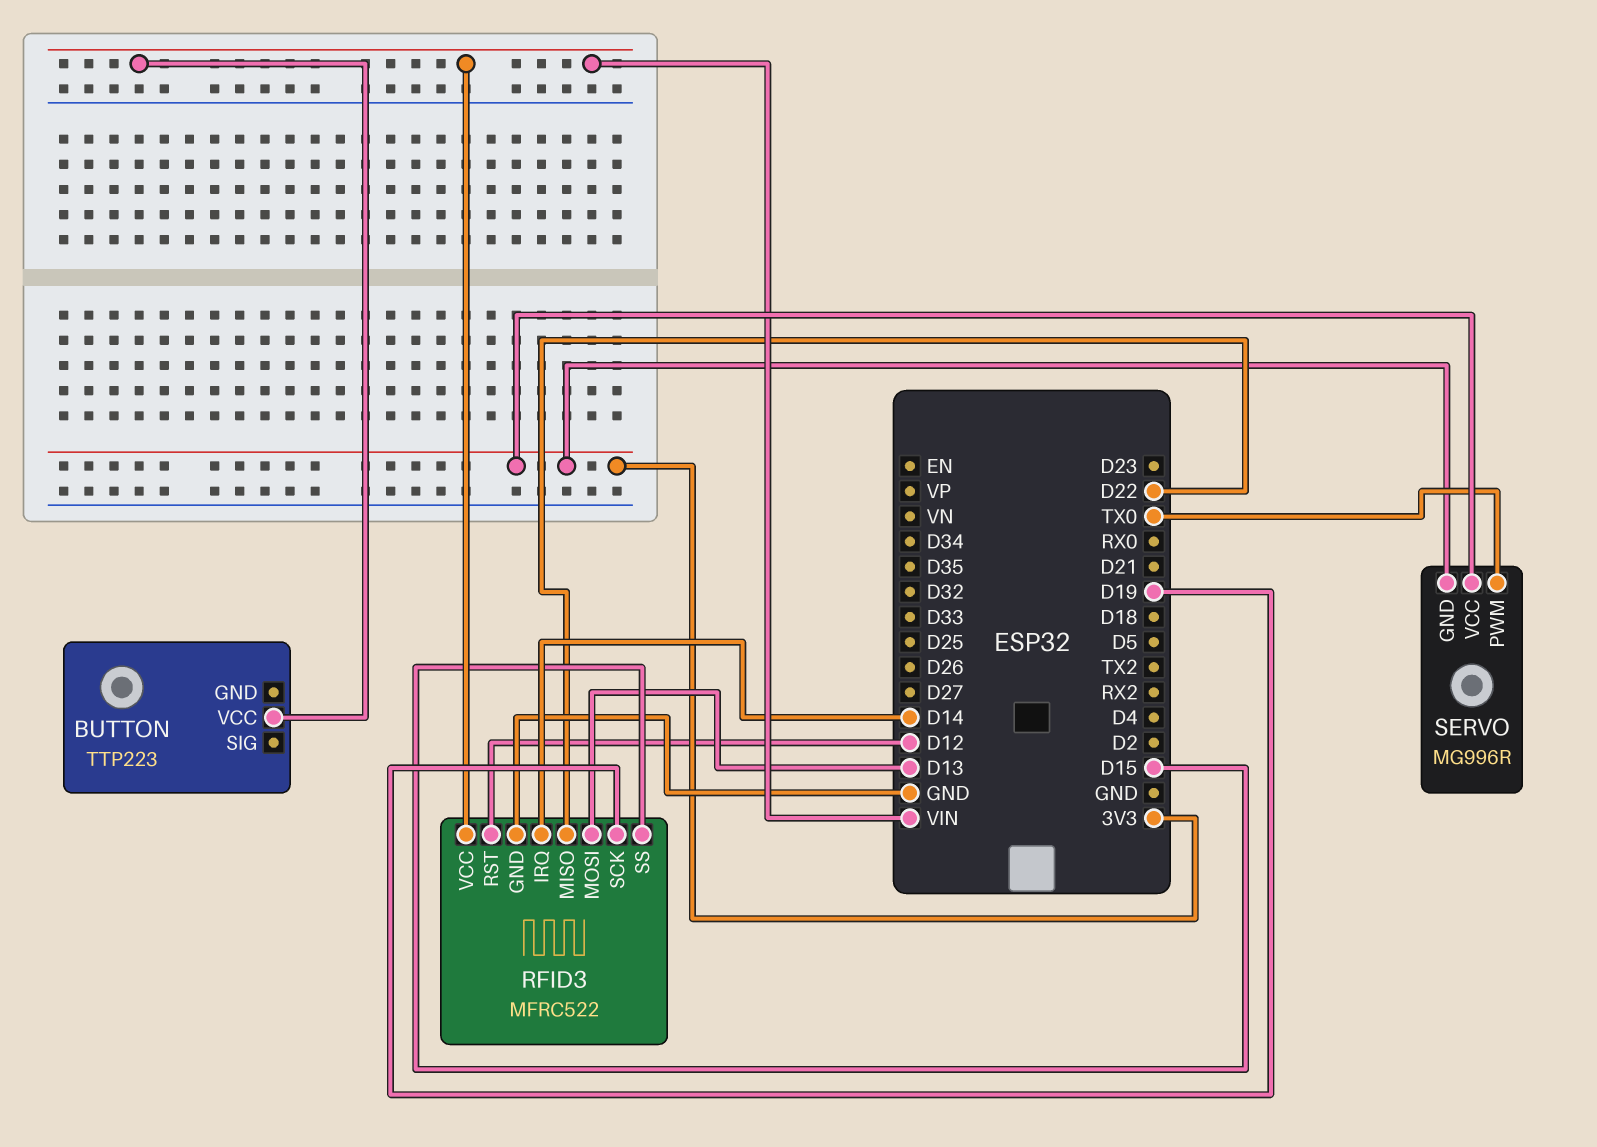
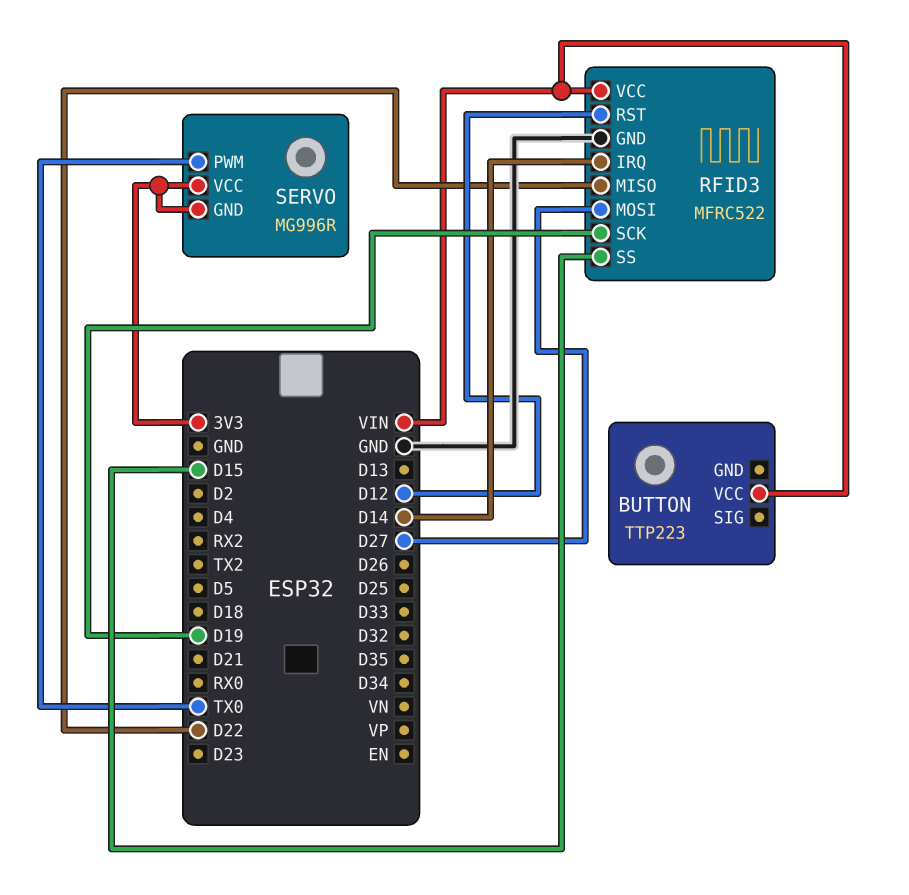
RFID3 pin MOSI: D13 -> D27

